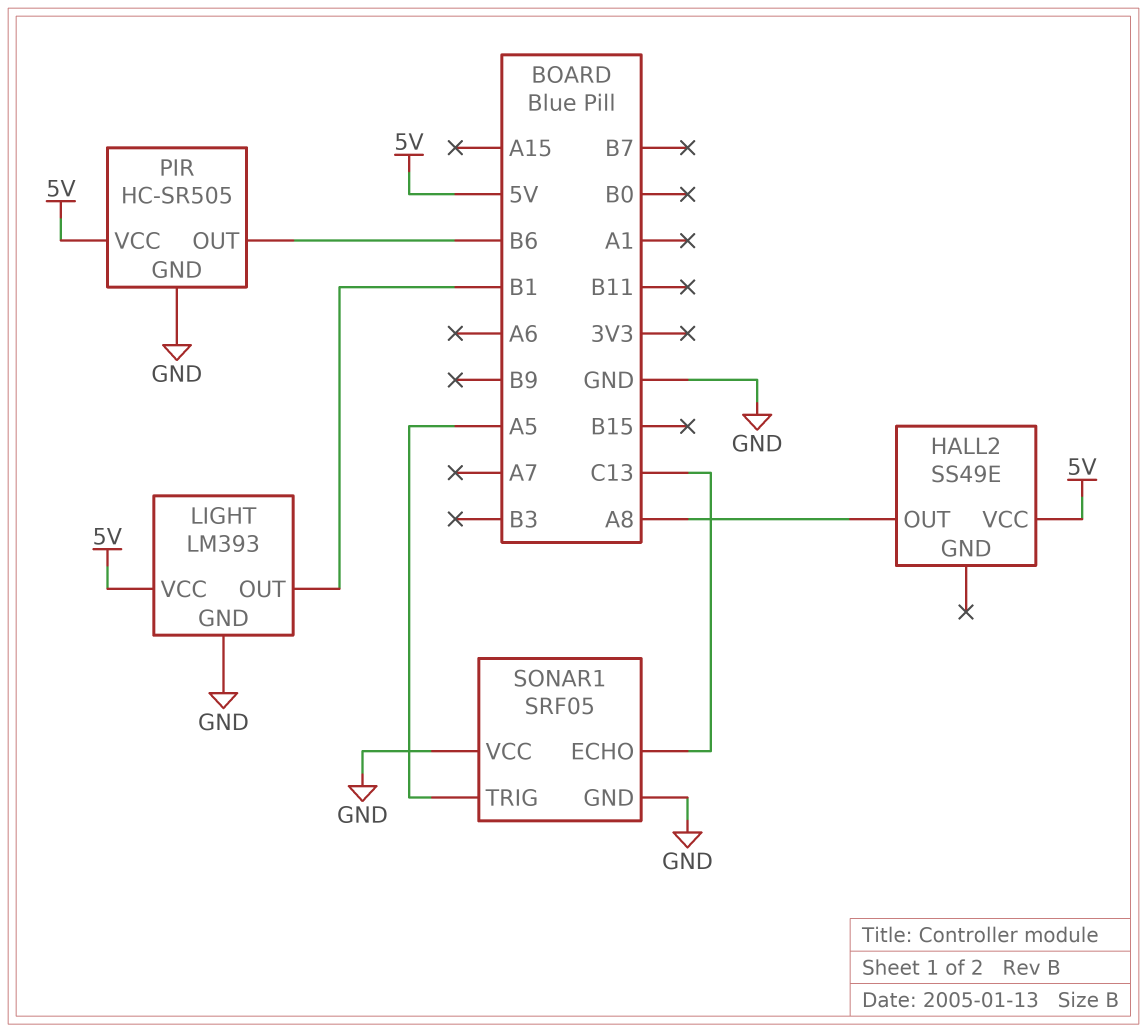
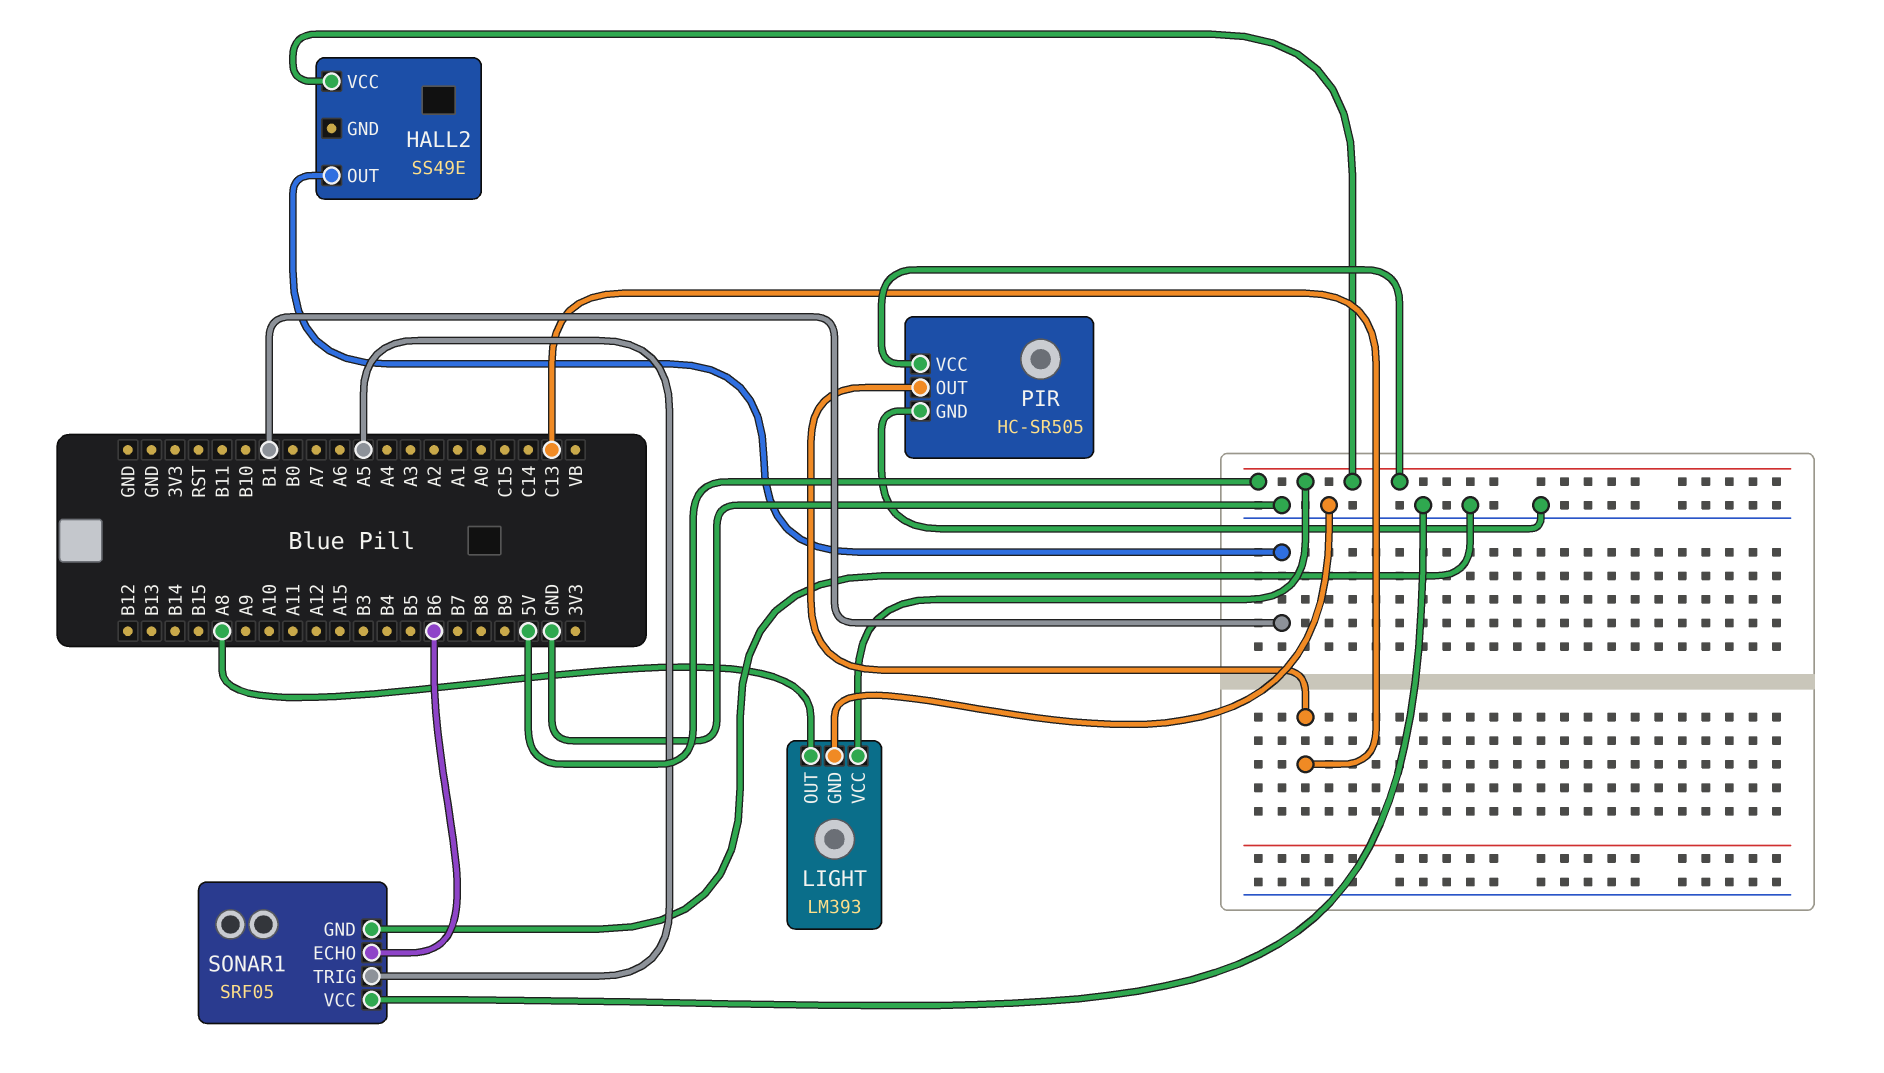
HALL2 pin OUT: A8 -> B1
LIGHT pin OUT: B1 -> A8
PIR pin OUT: B6 -> C13
SONAR1 pin ECHO: C13 -> B6

